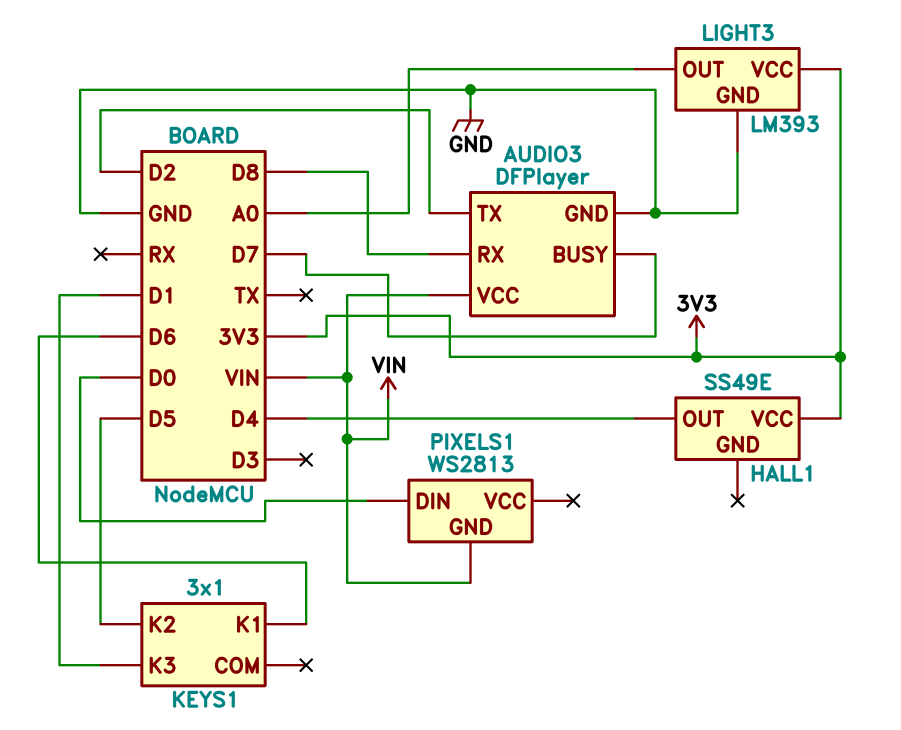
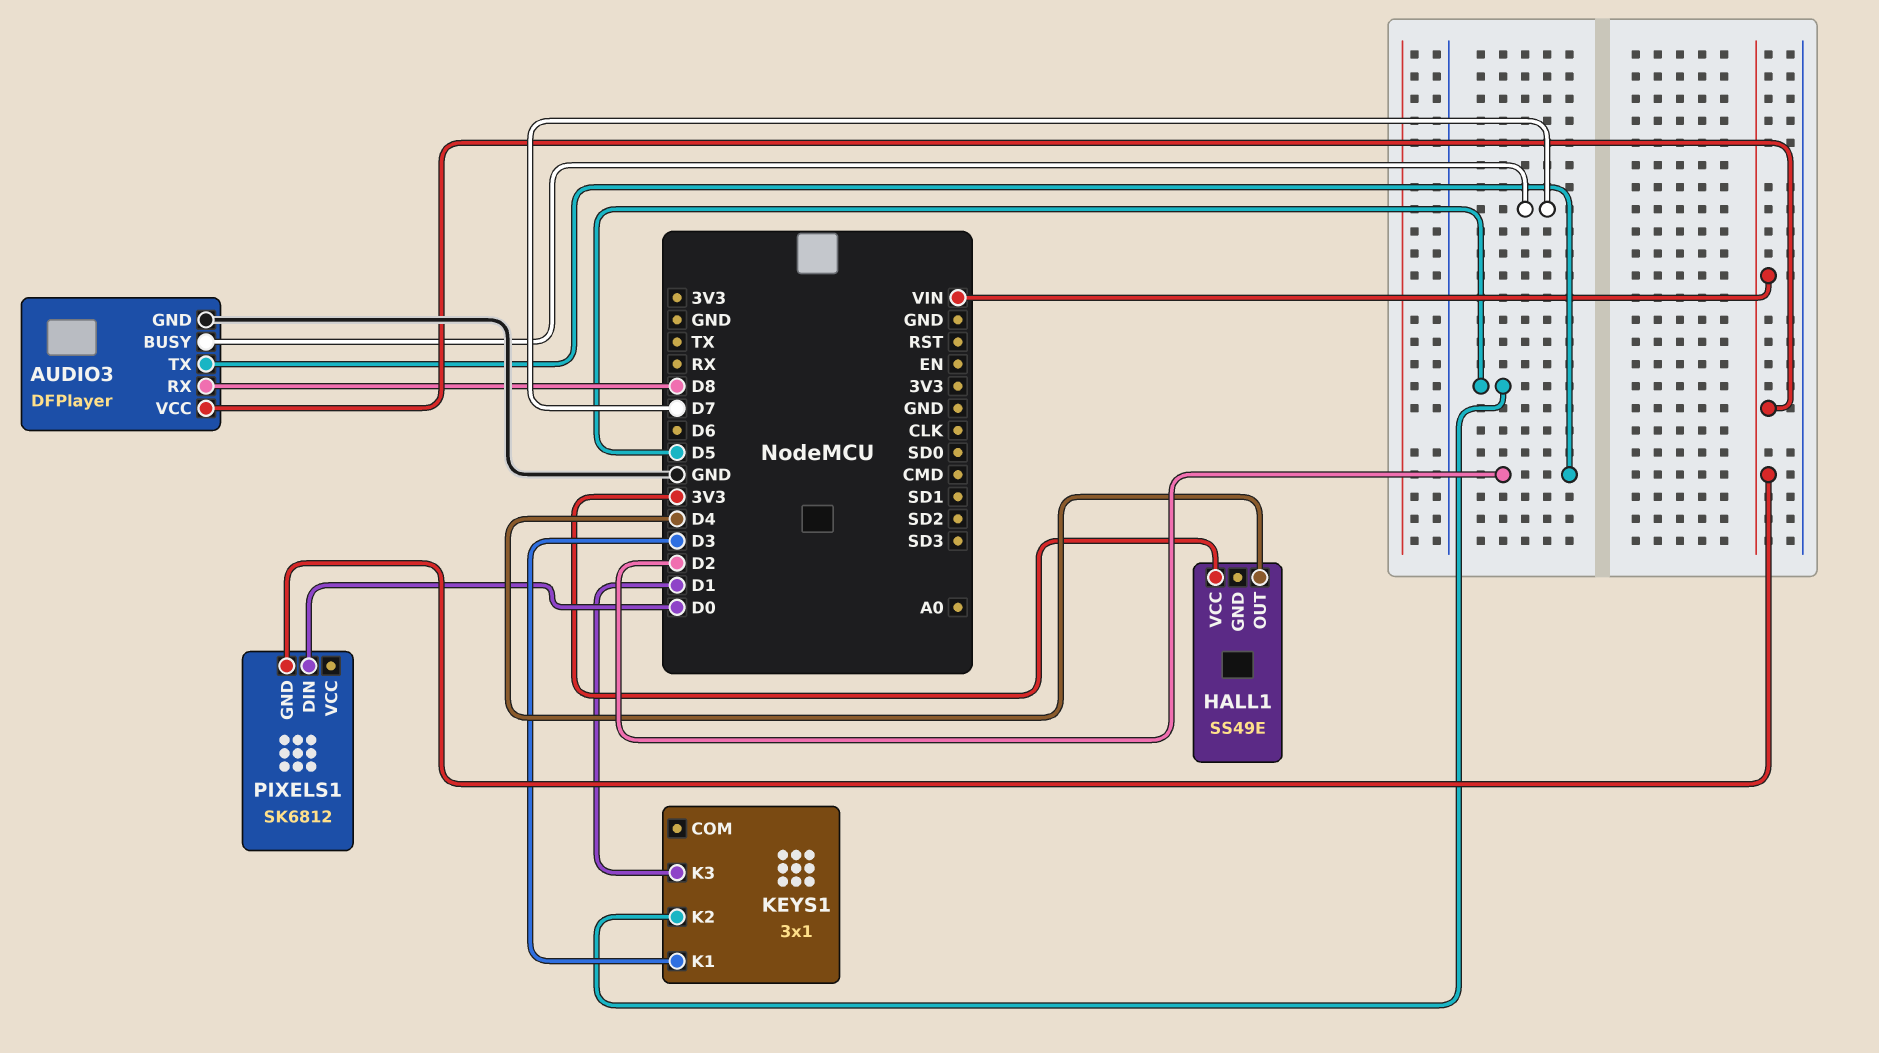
KEYS1 pin K1: D6 -> D3
LIGHT3: LM393 -> none
LIGHT3 pin GND: GND -> none
LIGHT3 pin OUT: A0 -> none
LIGHT3 pin VCC: 3V3 -> none
PIXELS1: WS2813 -> SK6812

